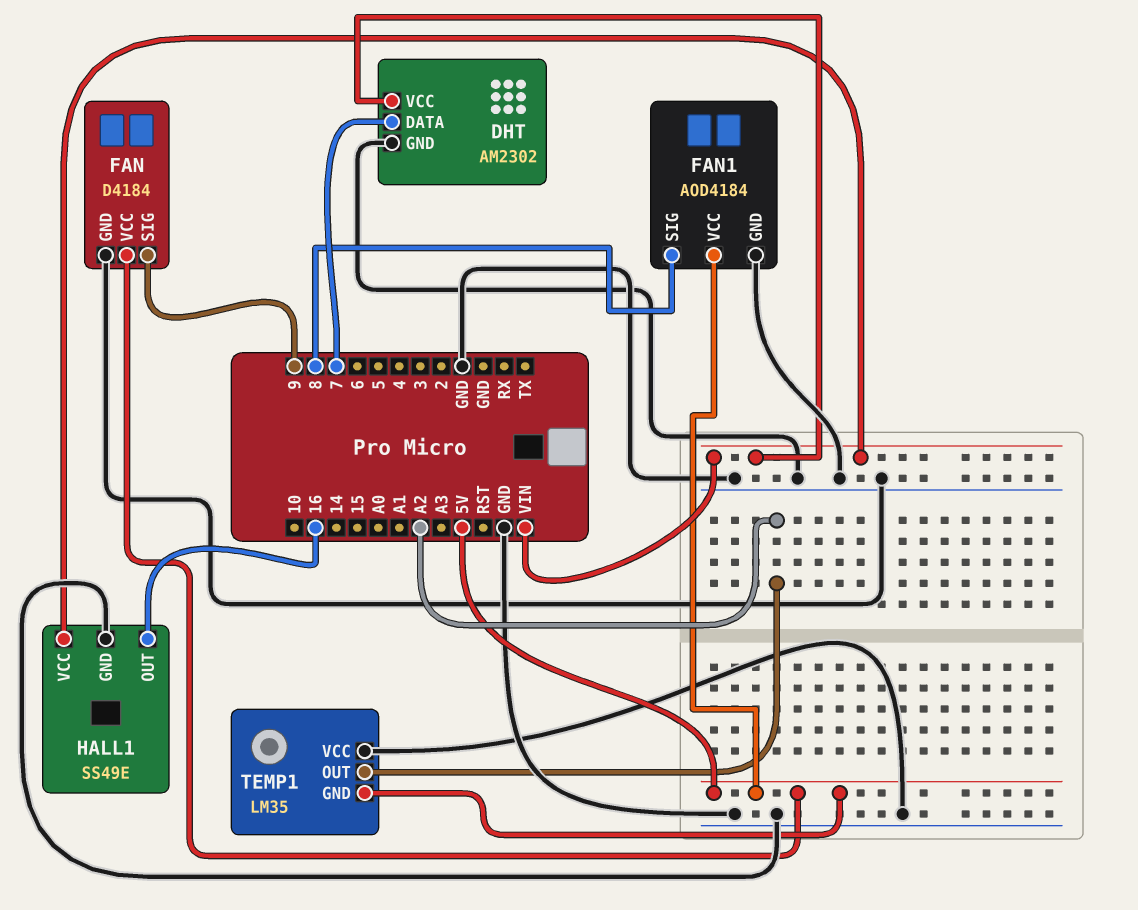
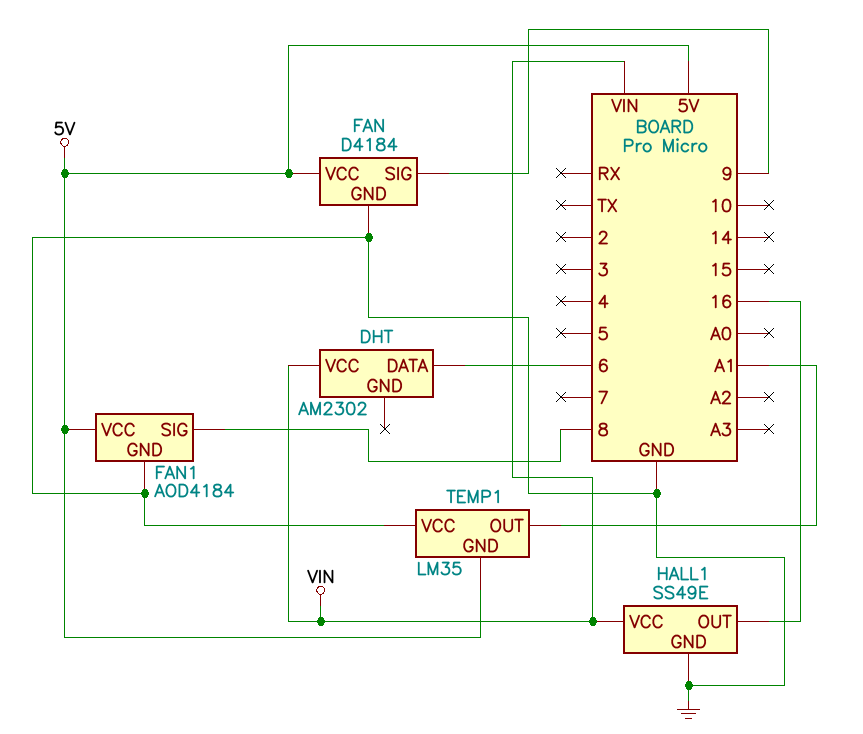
DHT pin DATA: 7 -> 6
DHT pin GND: GND -> none
TEMP1 pin OUT: A2 -> A1

